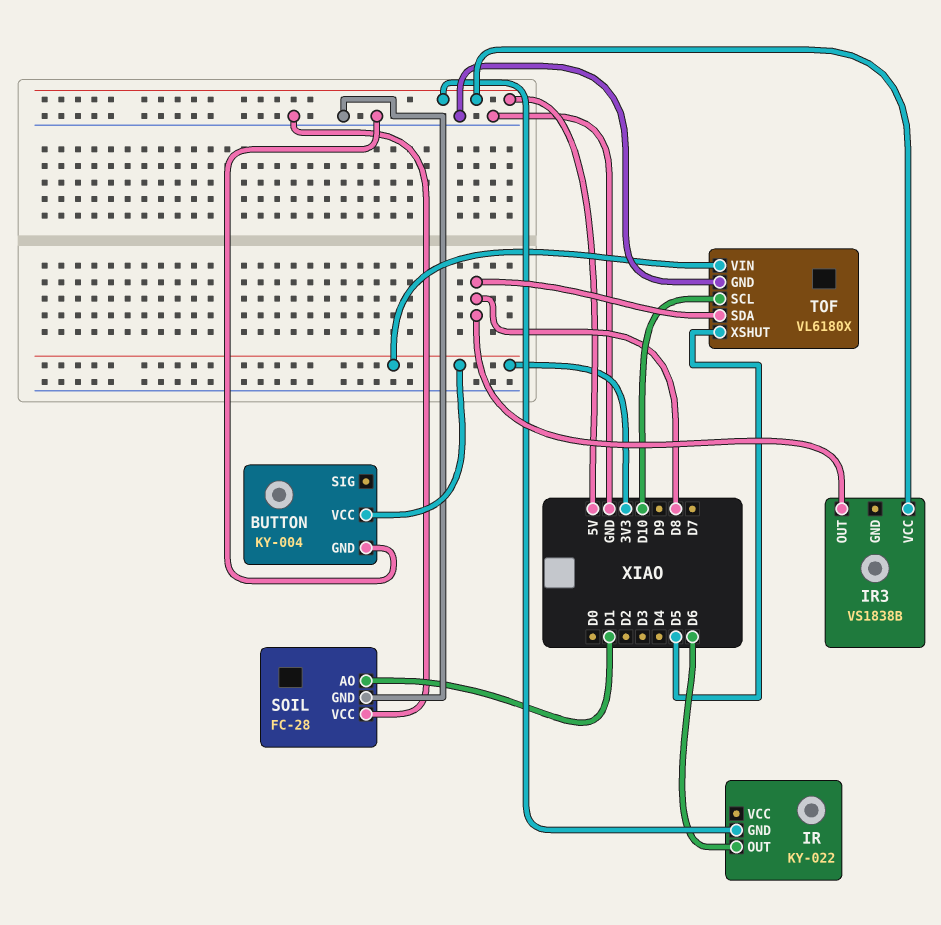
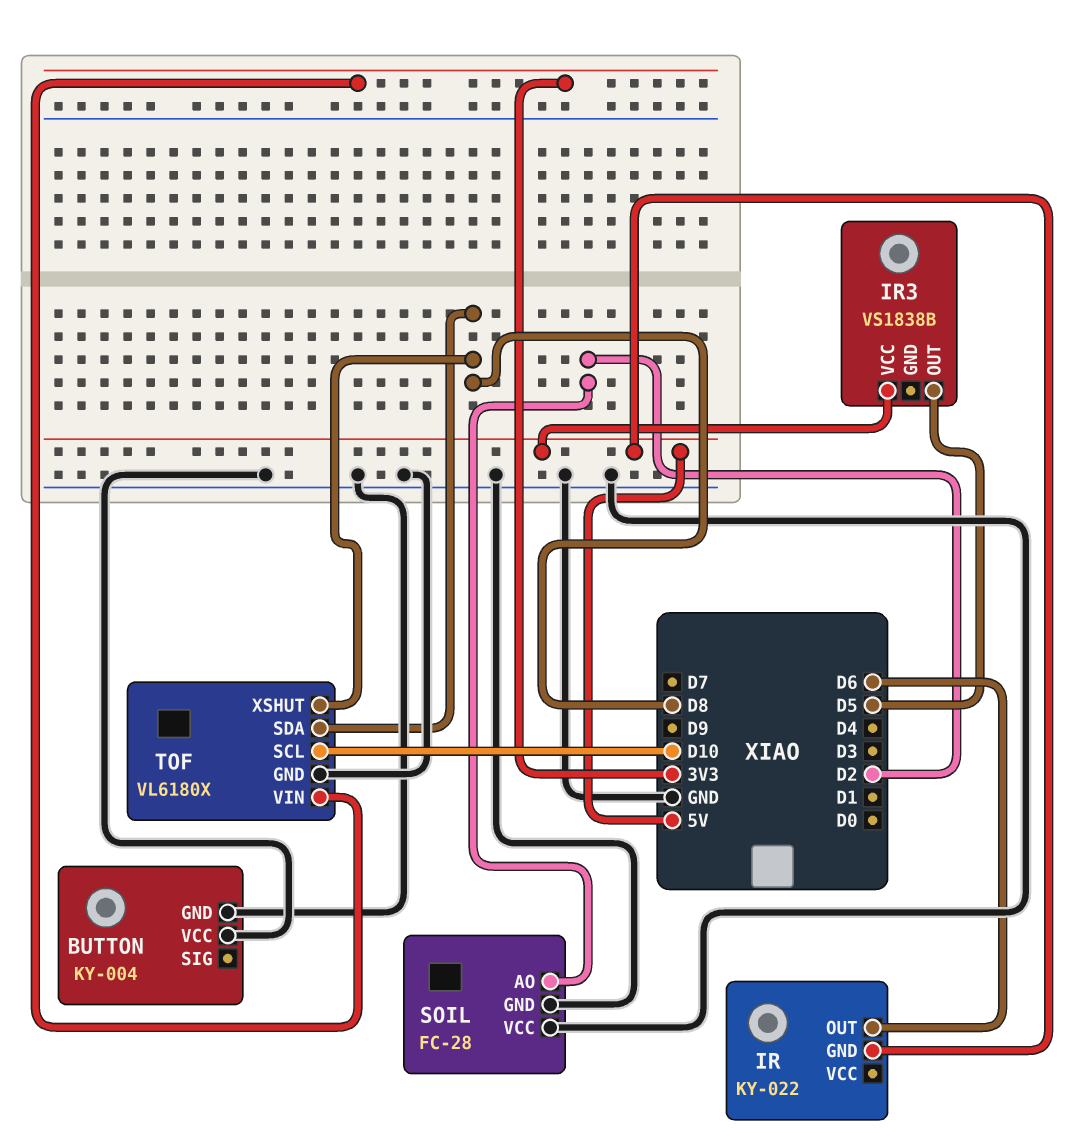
BUTTON pin VCC: 3V3 -> GND
IR3 pin OUT: D8 -> D5
SOIL pin AO: D1 -> D2
TOF pin XSHUT: D5 -> D8

